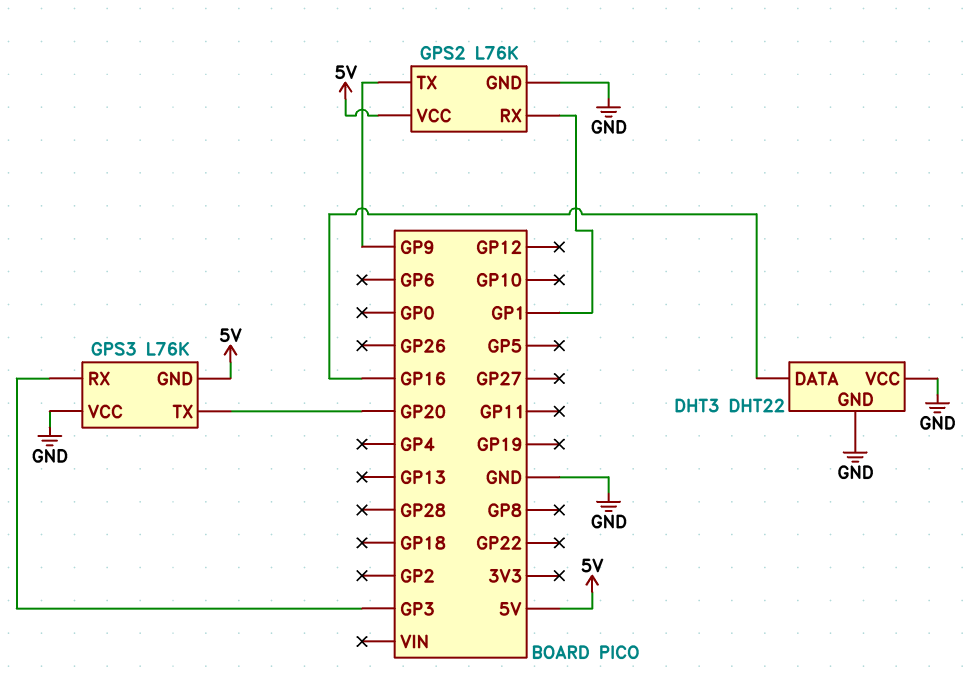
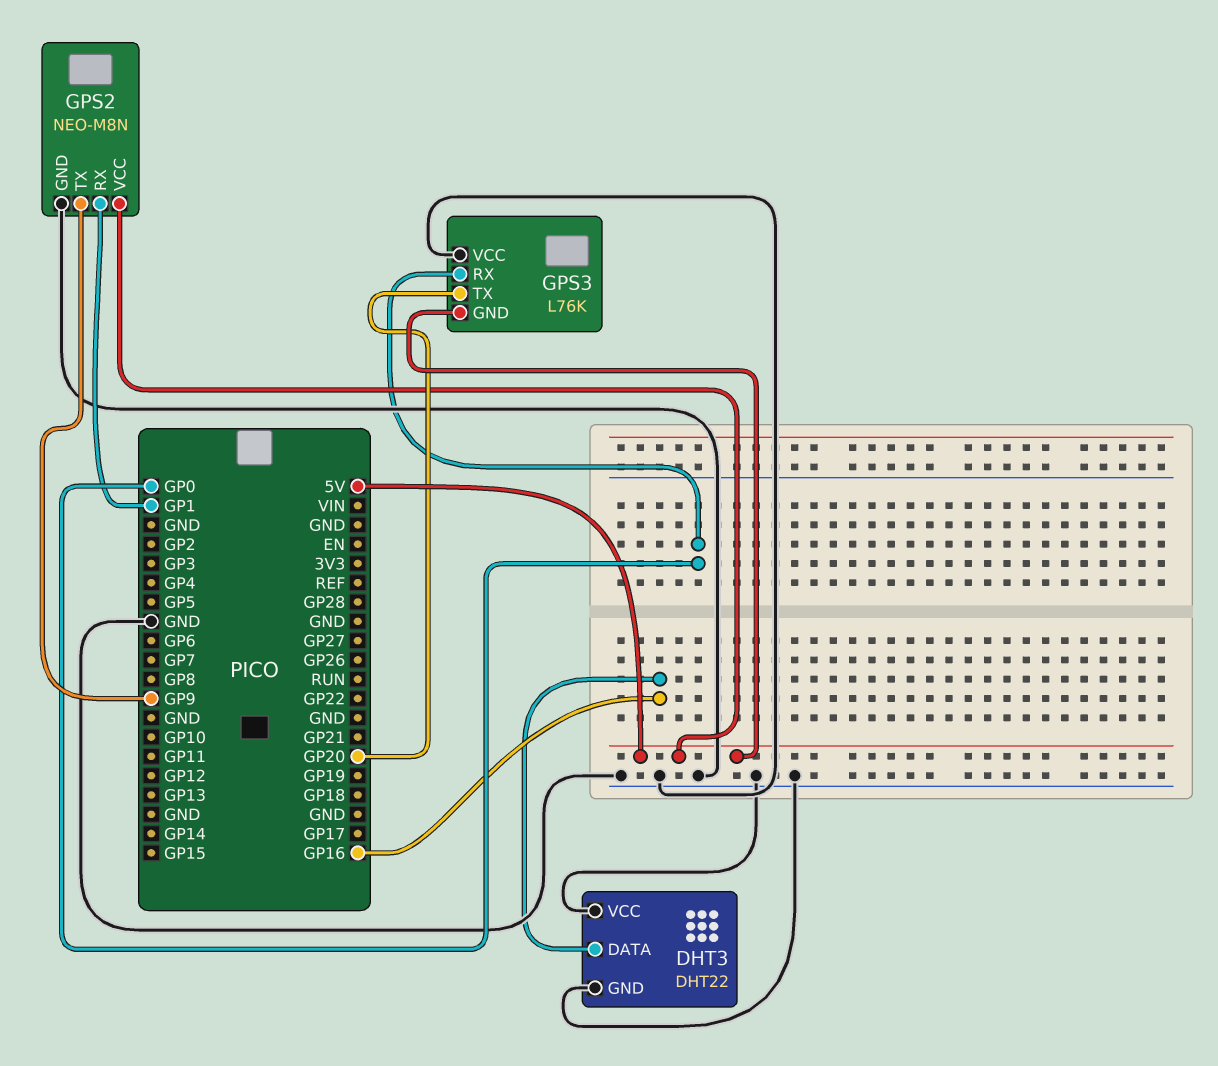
GPS2: L76K -> NEO-M8N
GPS3 pin RX: GP3 -> GP0

